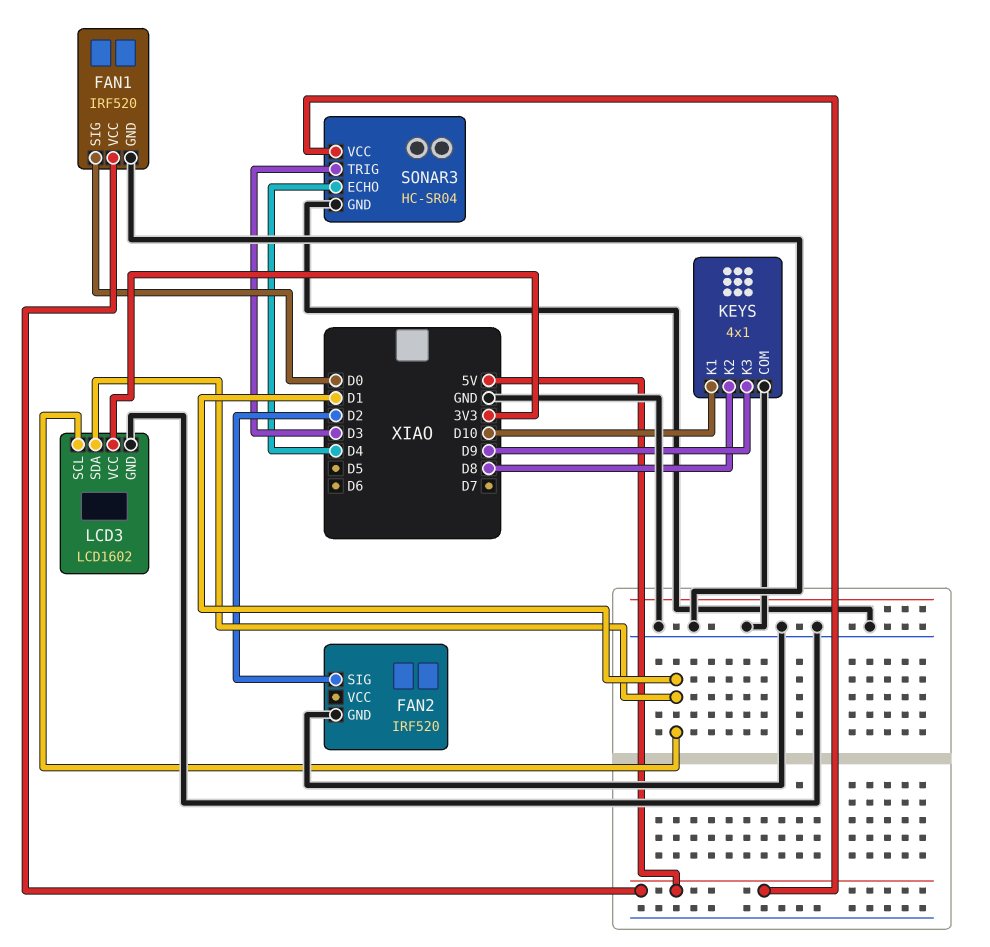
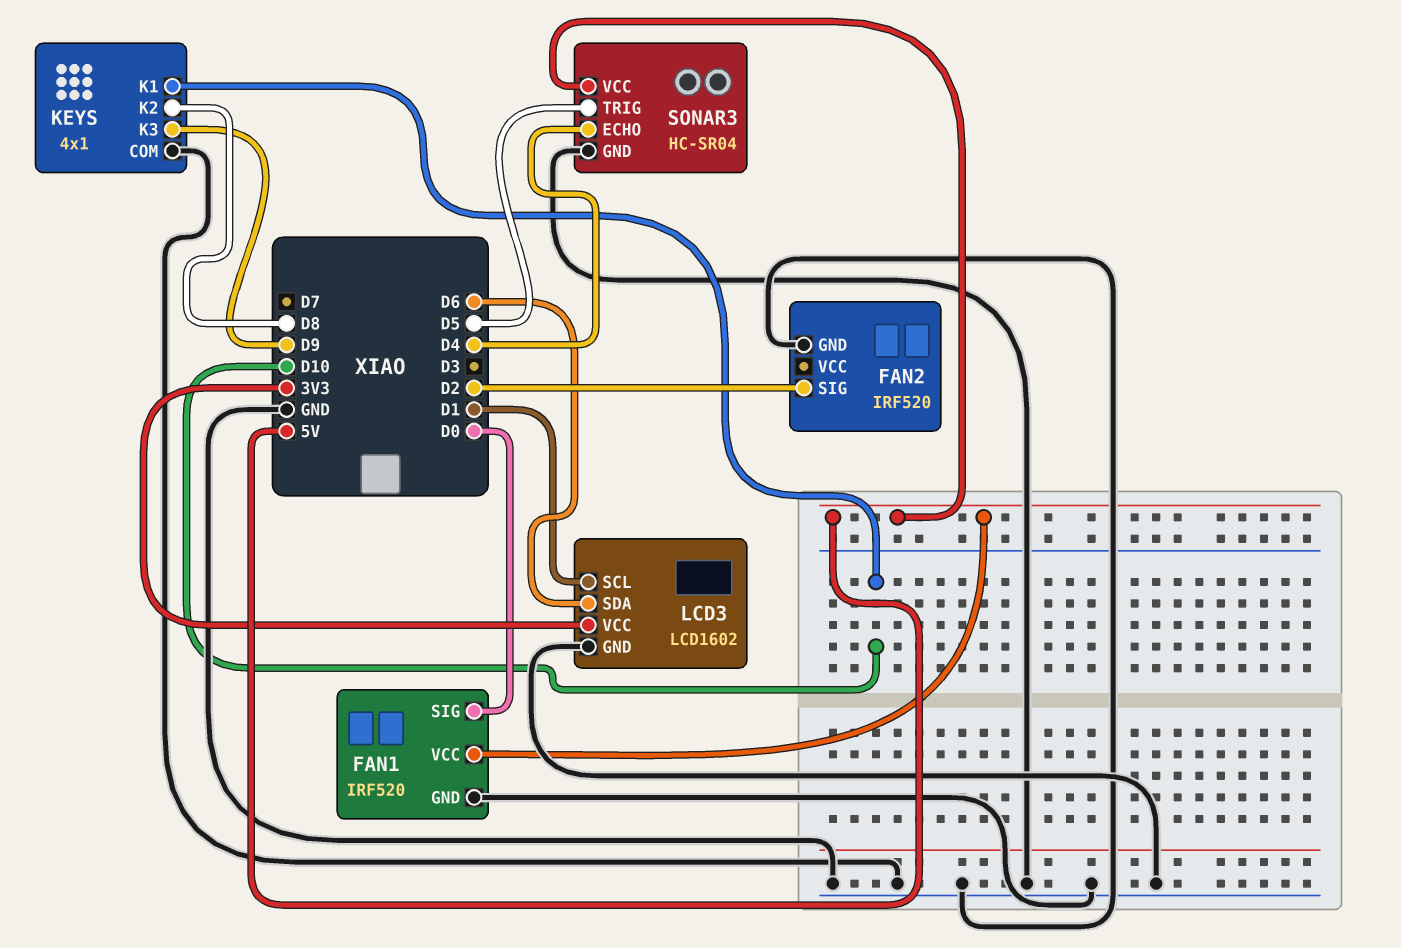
LCD3 pin SDA: D1 -> D6
SONAR3 pin TRIG: D3 -> D5

